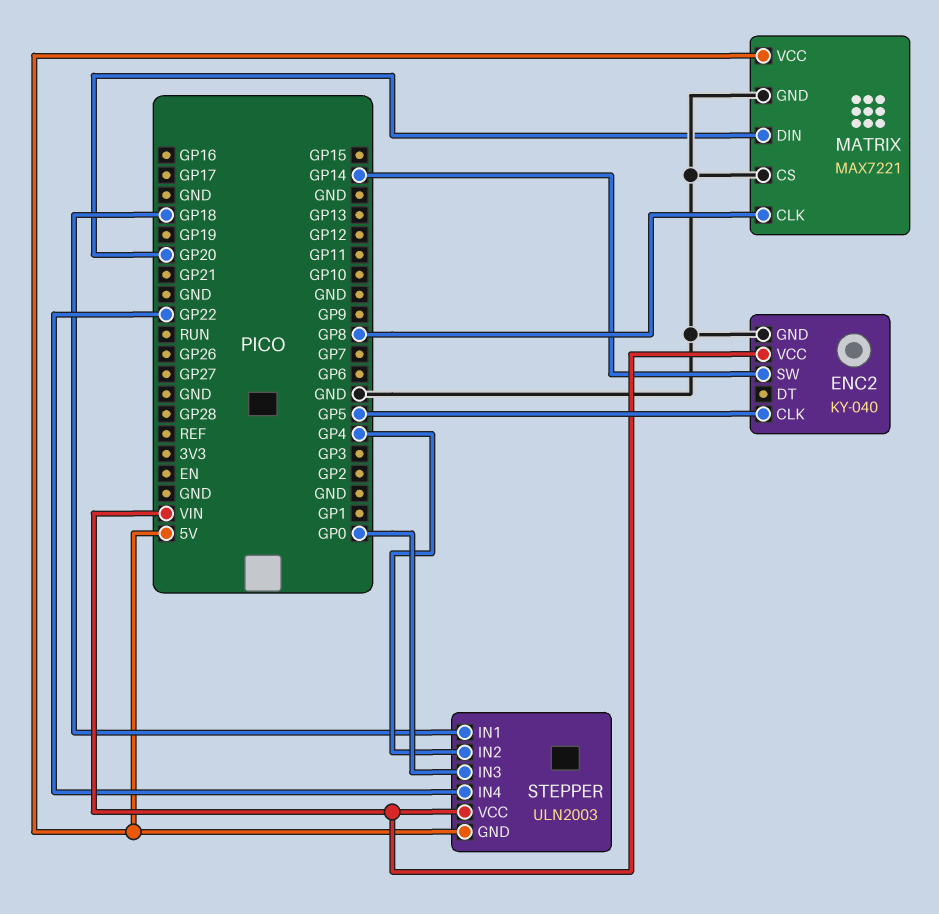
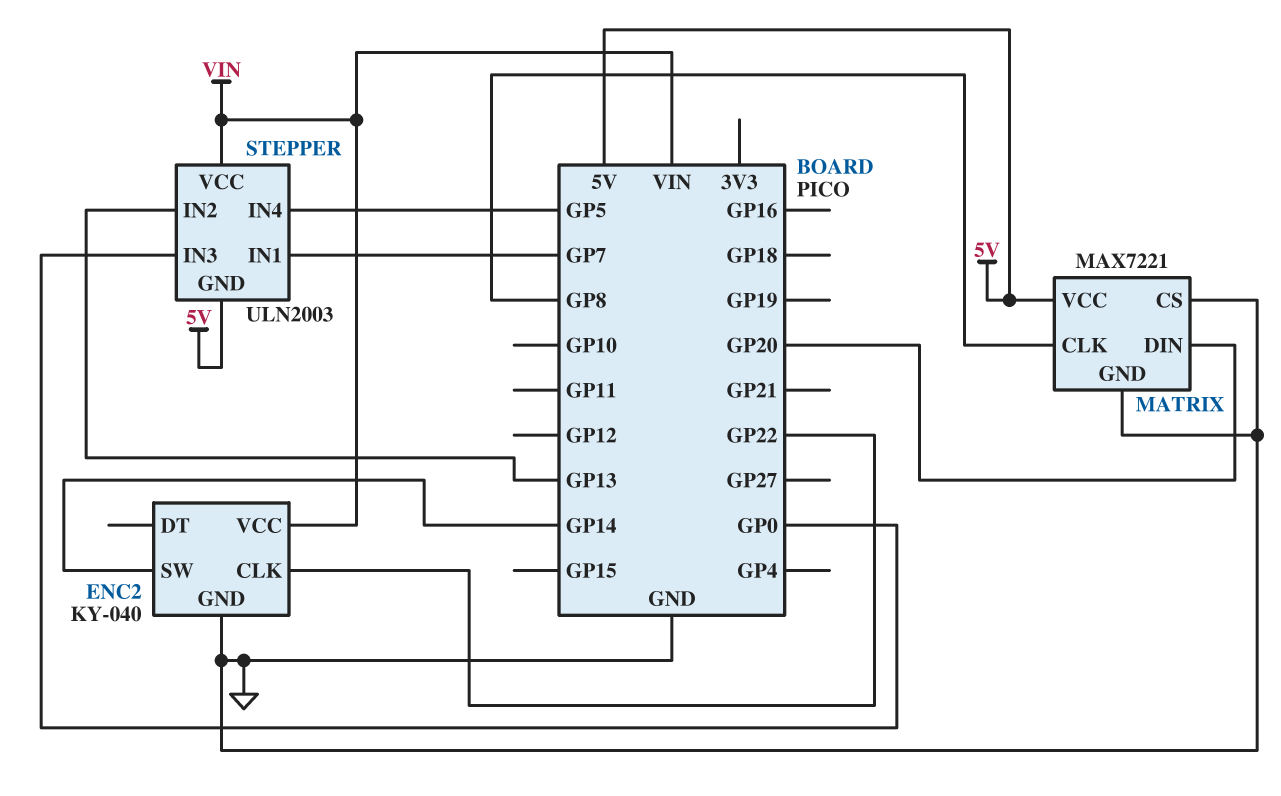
ENC2 pin CLK: GP5 -> GP22
STEPPER pin IN1: GP18 -> GP7
STEPPER pin IN2: GP4 -> GP13
STEPPER pin IN4: GP22 -> GP5

